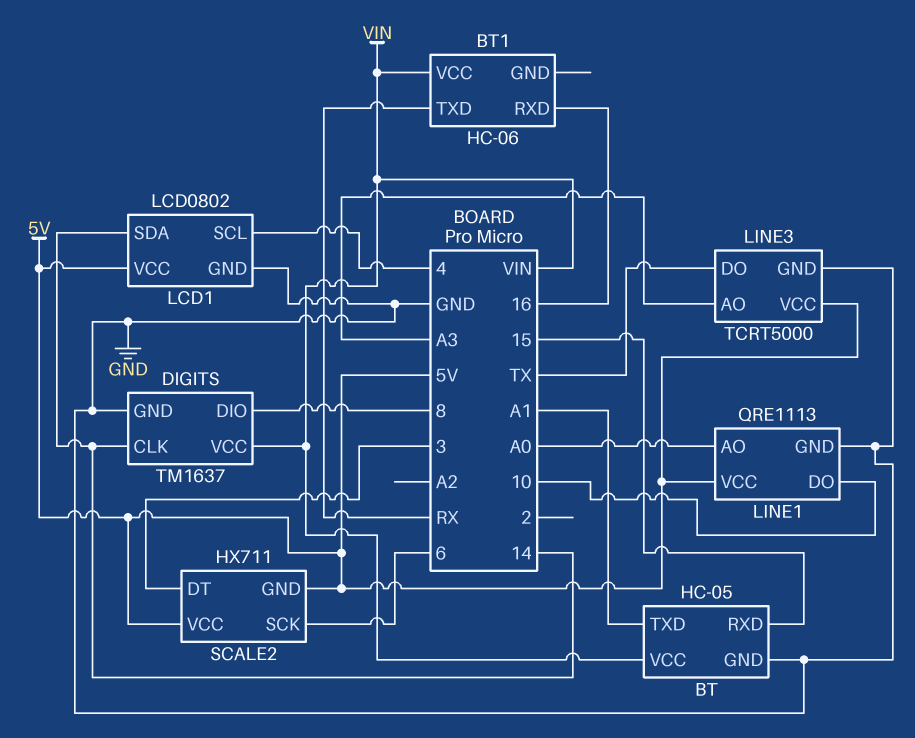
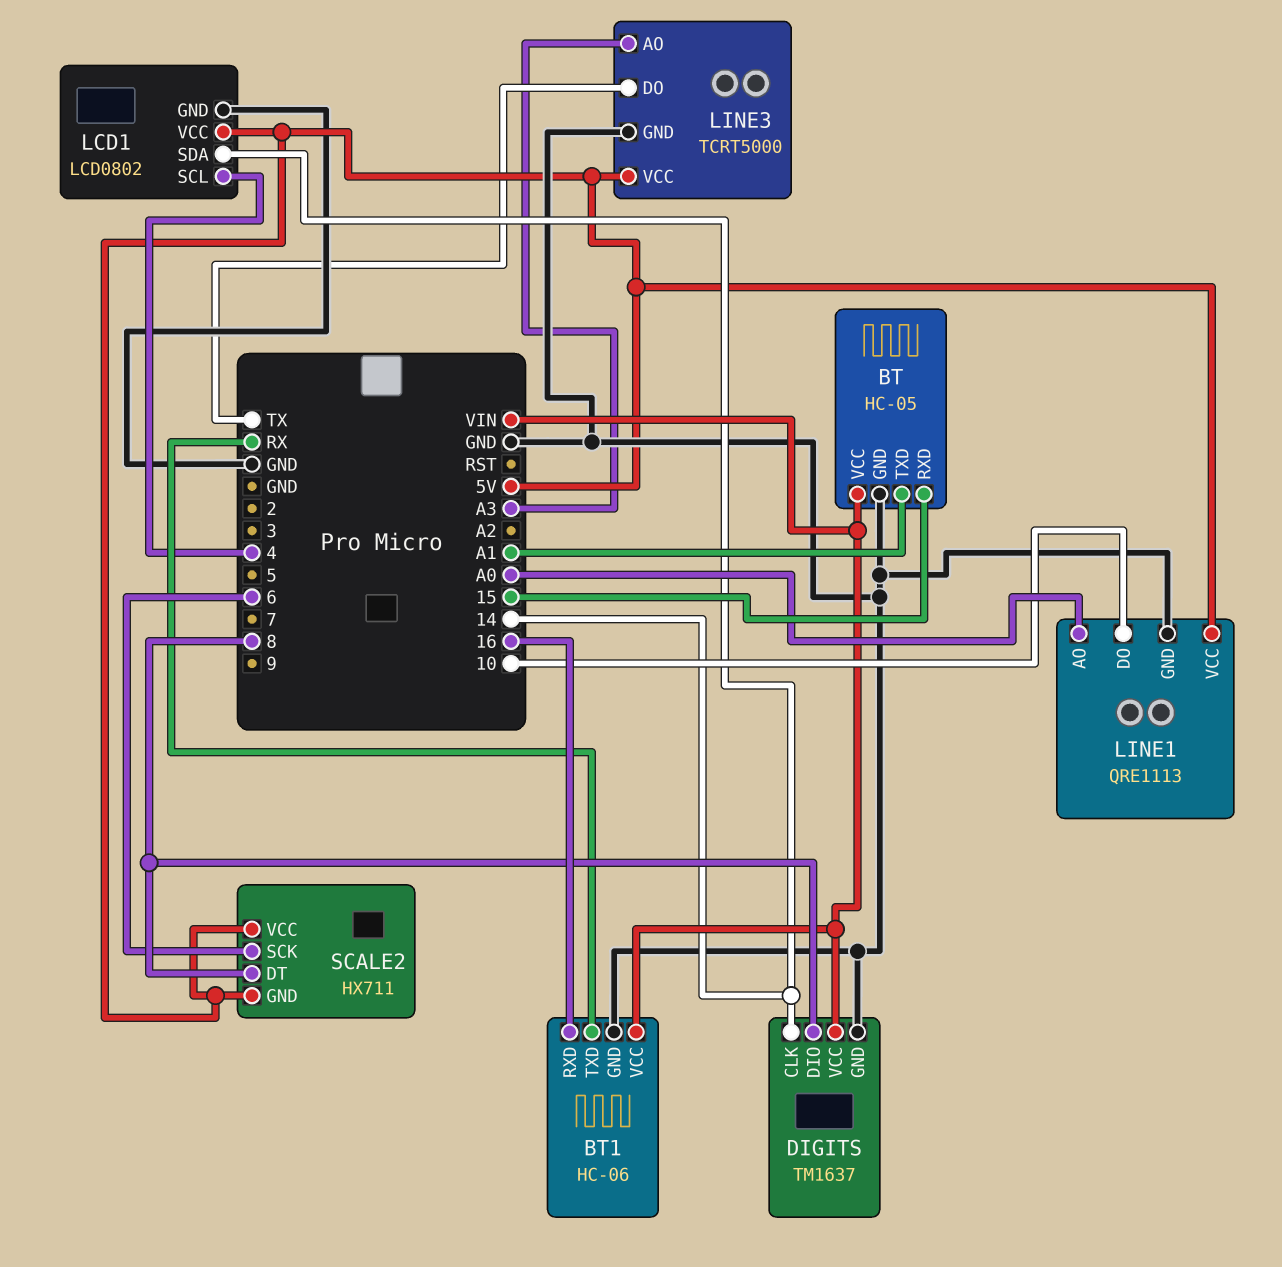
BT1 pin GND: none -> GND
SCALE2 pin DT: 3 -> 8

